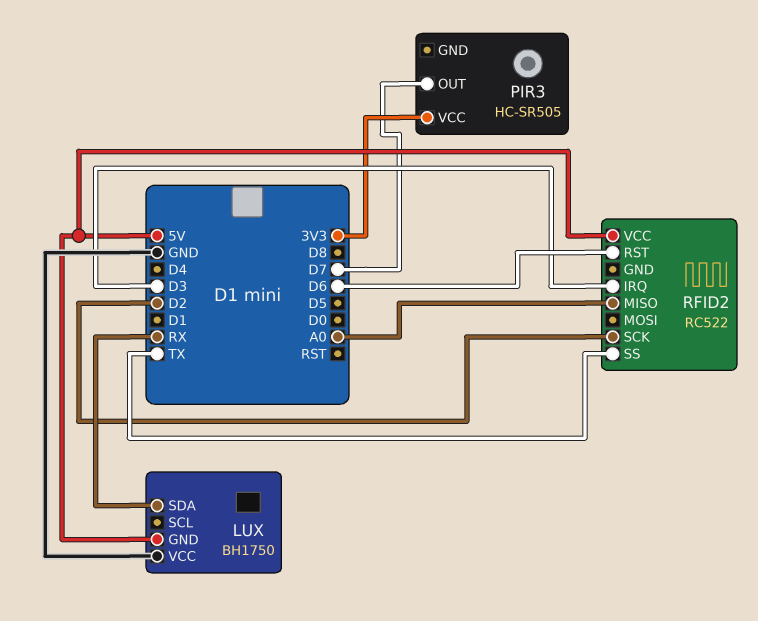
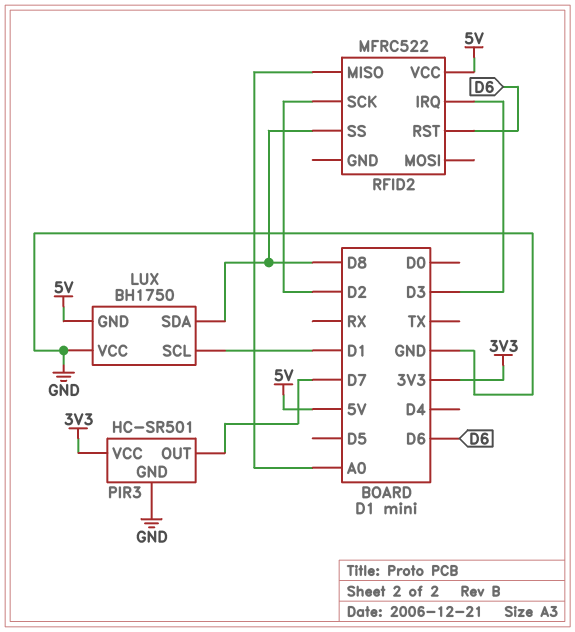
LUX pin SCL: none -> D1
LUX pin SDA: RX -> D8
PIR3: HC-SR505 -> HC-SR501
PIR3 pin GND: none -> GND
RFID2: RC522 -> MFRC522
RFID2 pin SS: TX -> D8

